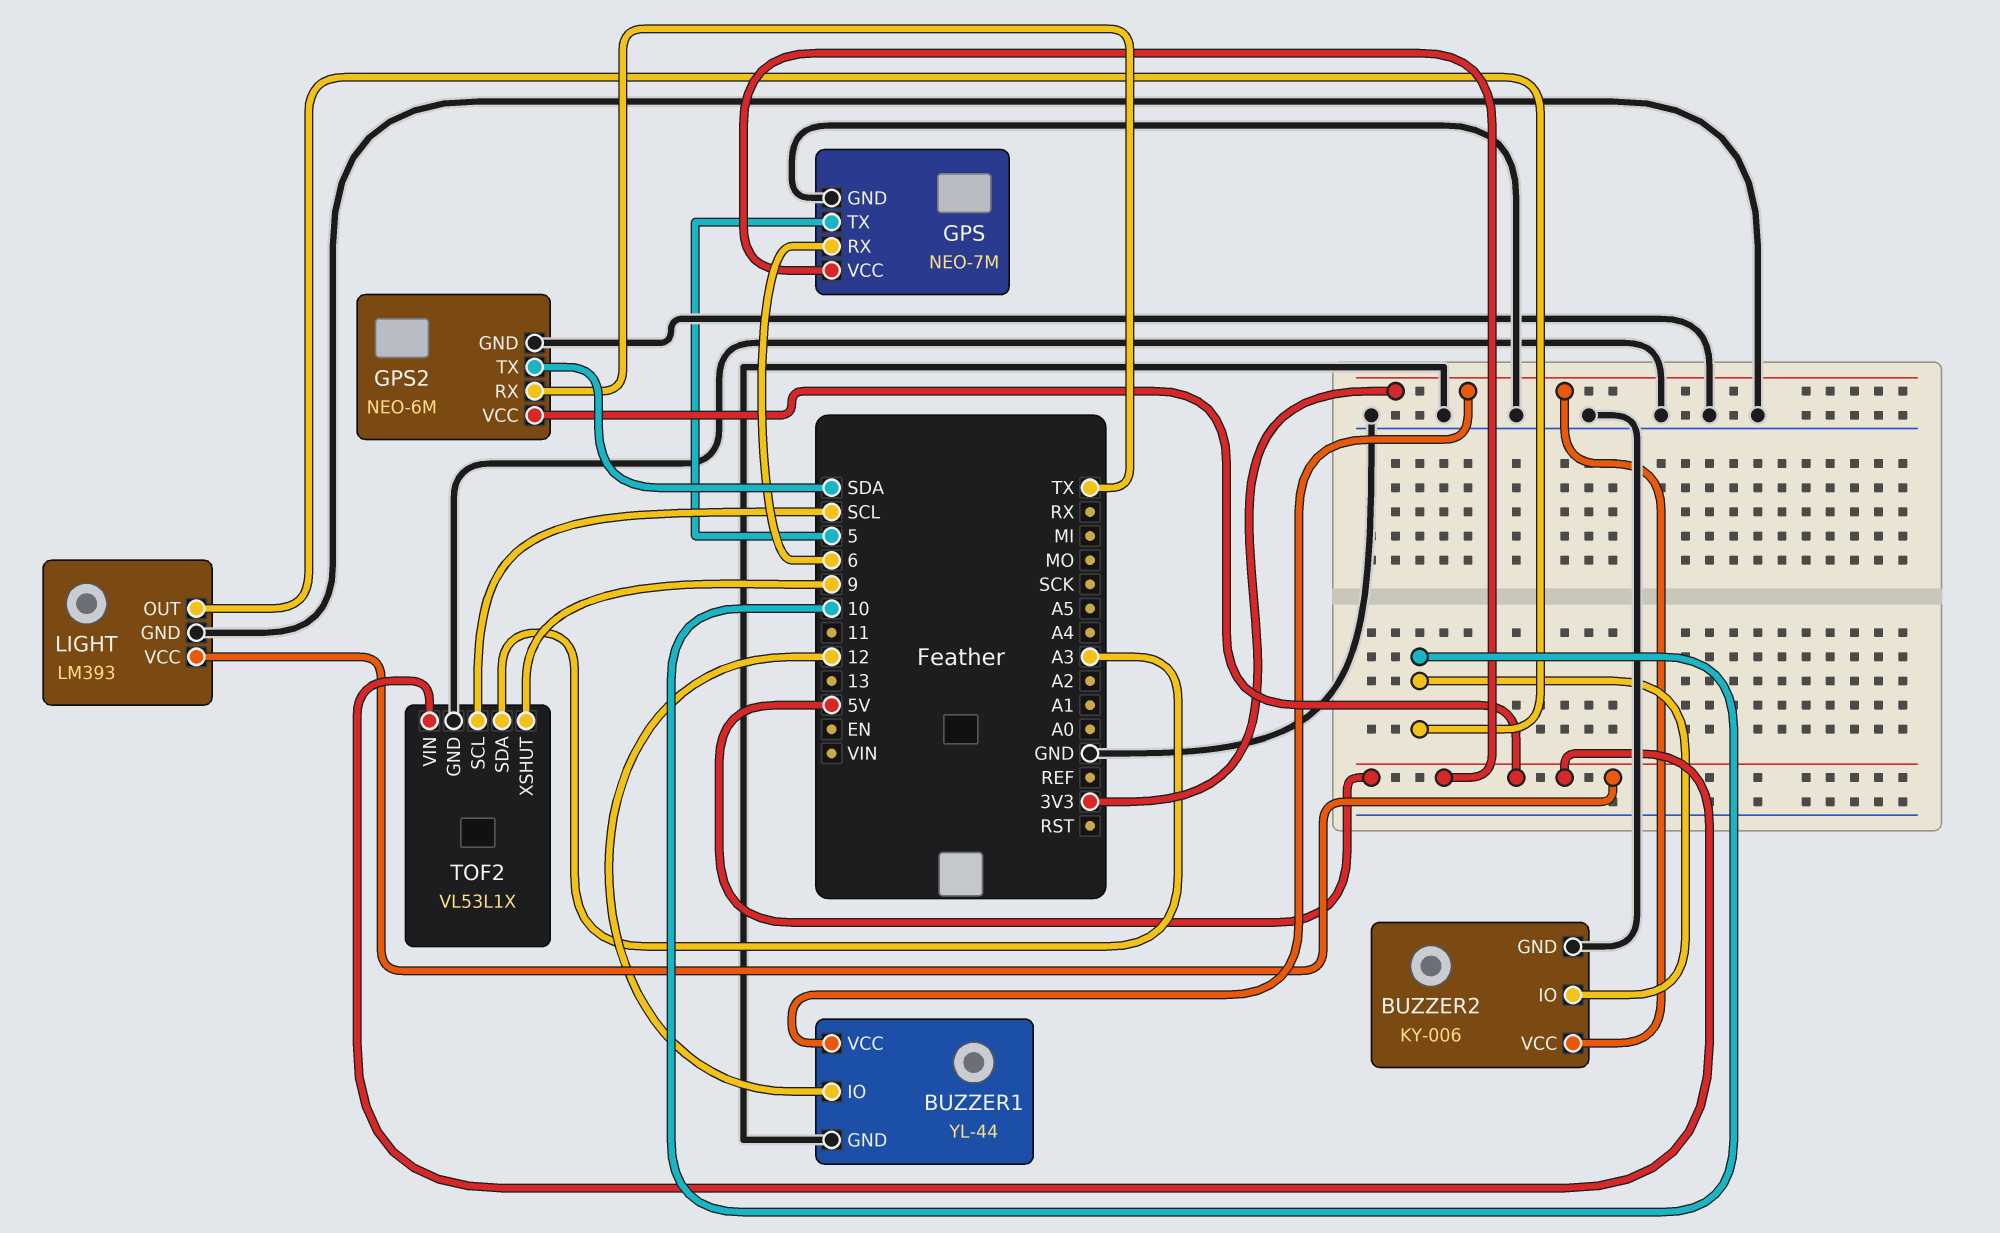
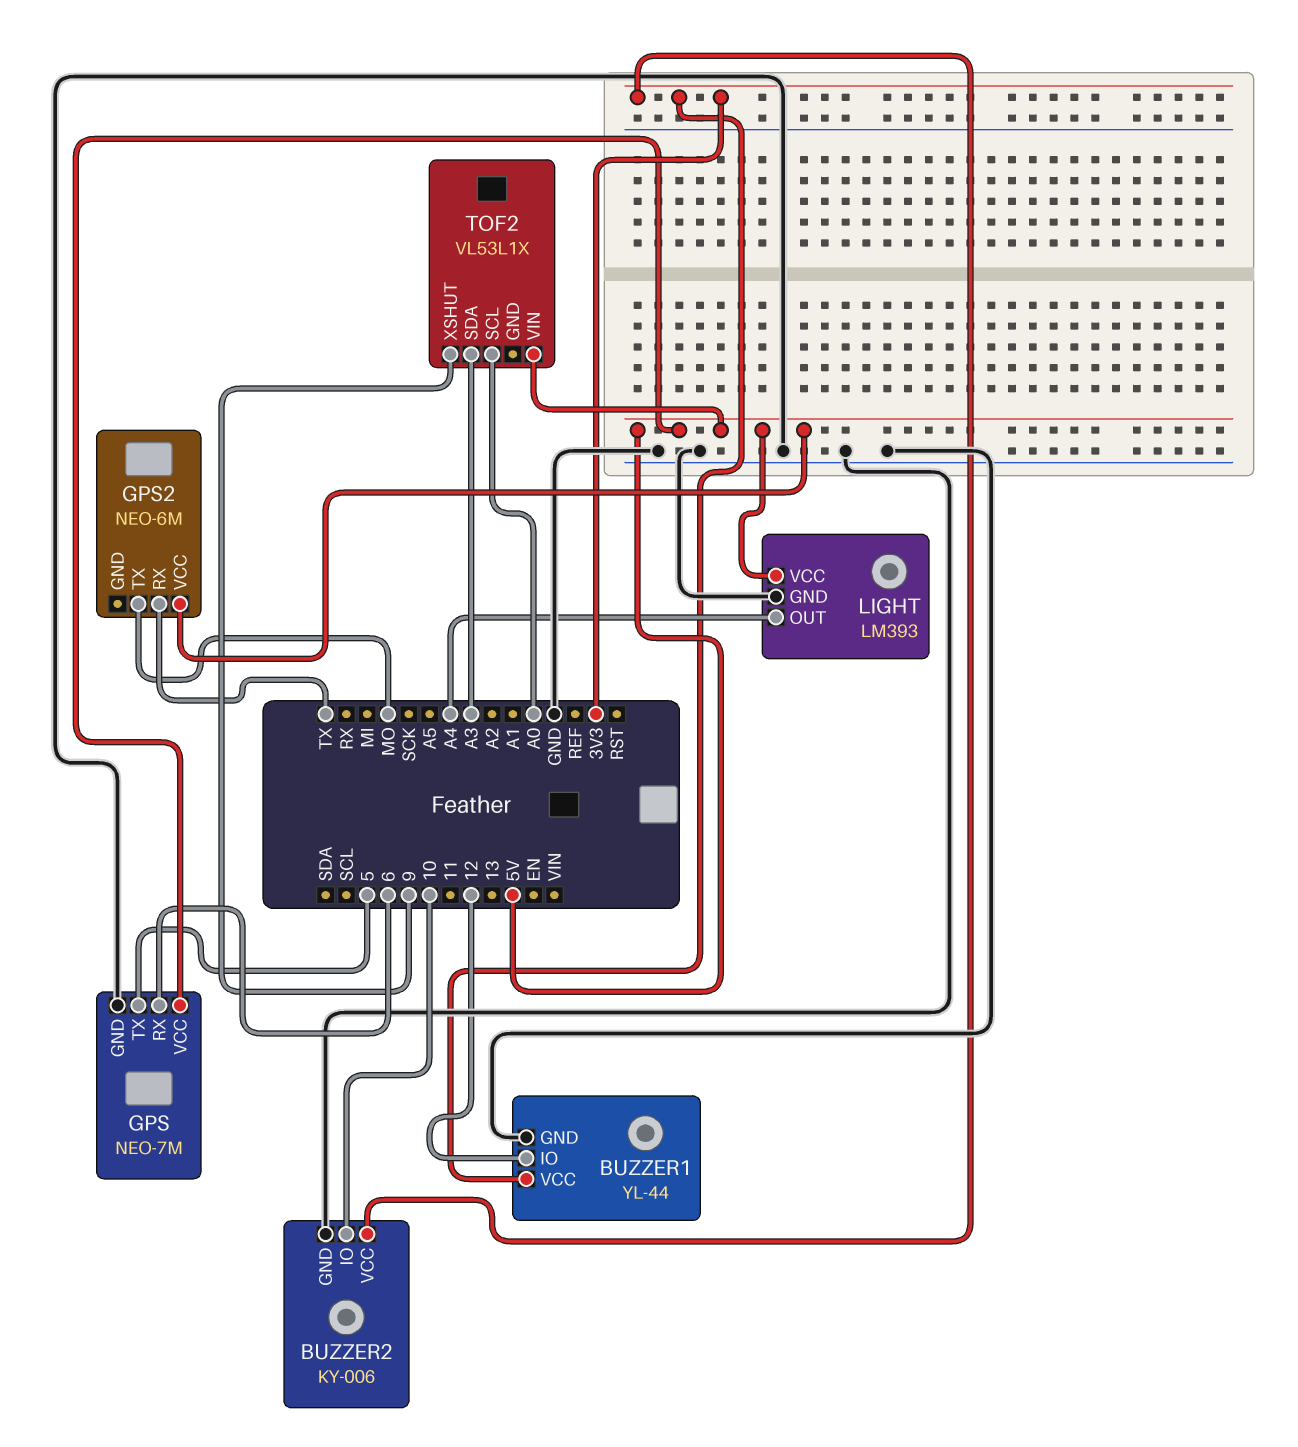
GPS2 pin GND: GND -> none
GPS2 pin TX: SDA -> MO
LIGHT pin OUT: 10 -> A4
TOF2 pin GND: GND -> none
TOF2 pin SCL: SCL -> A0

